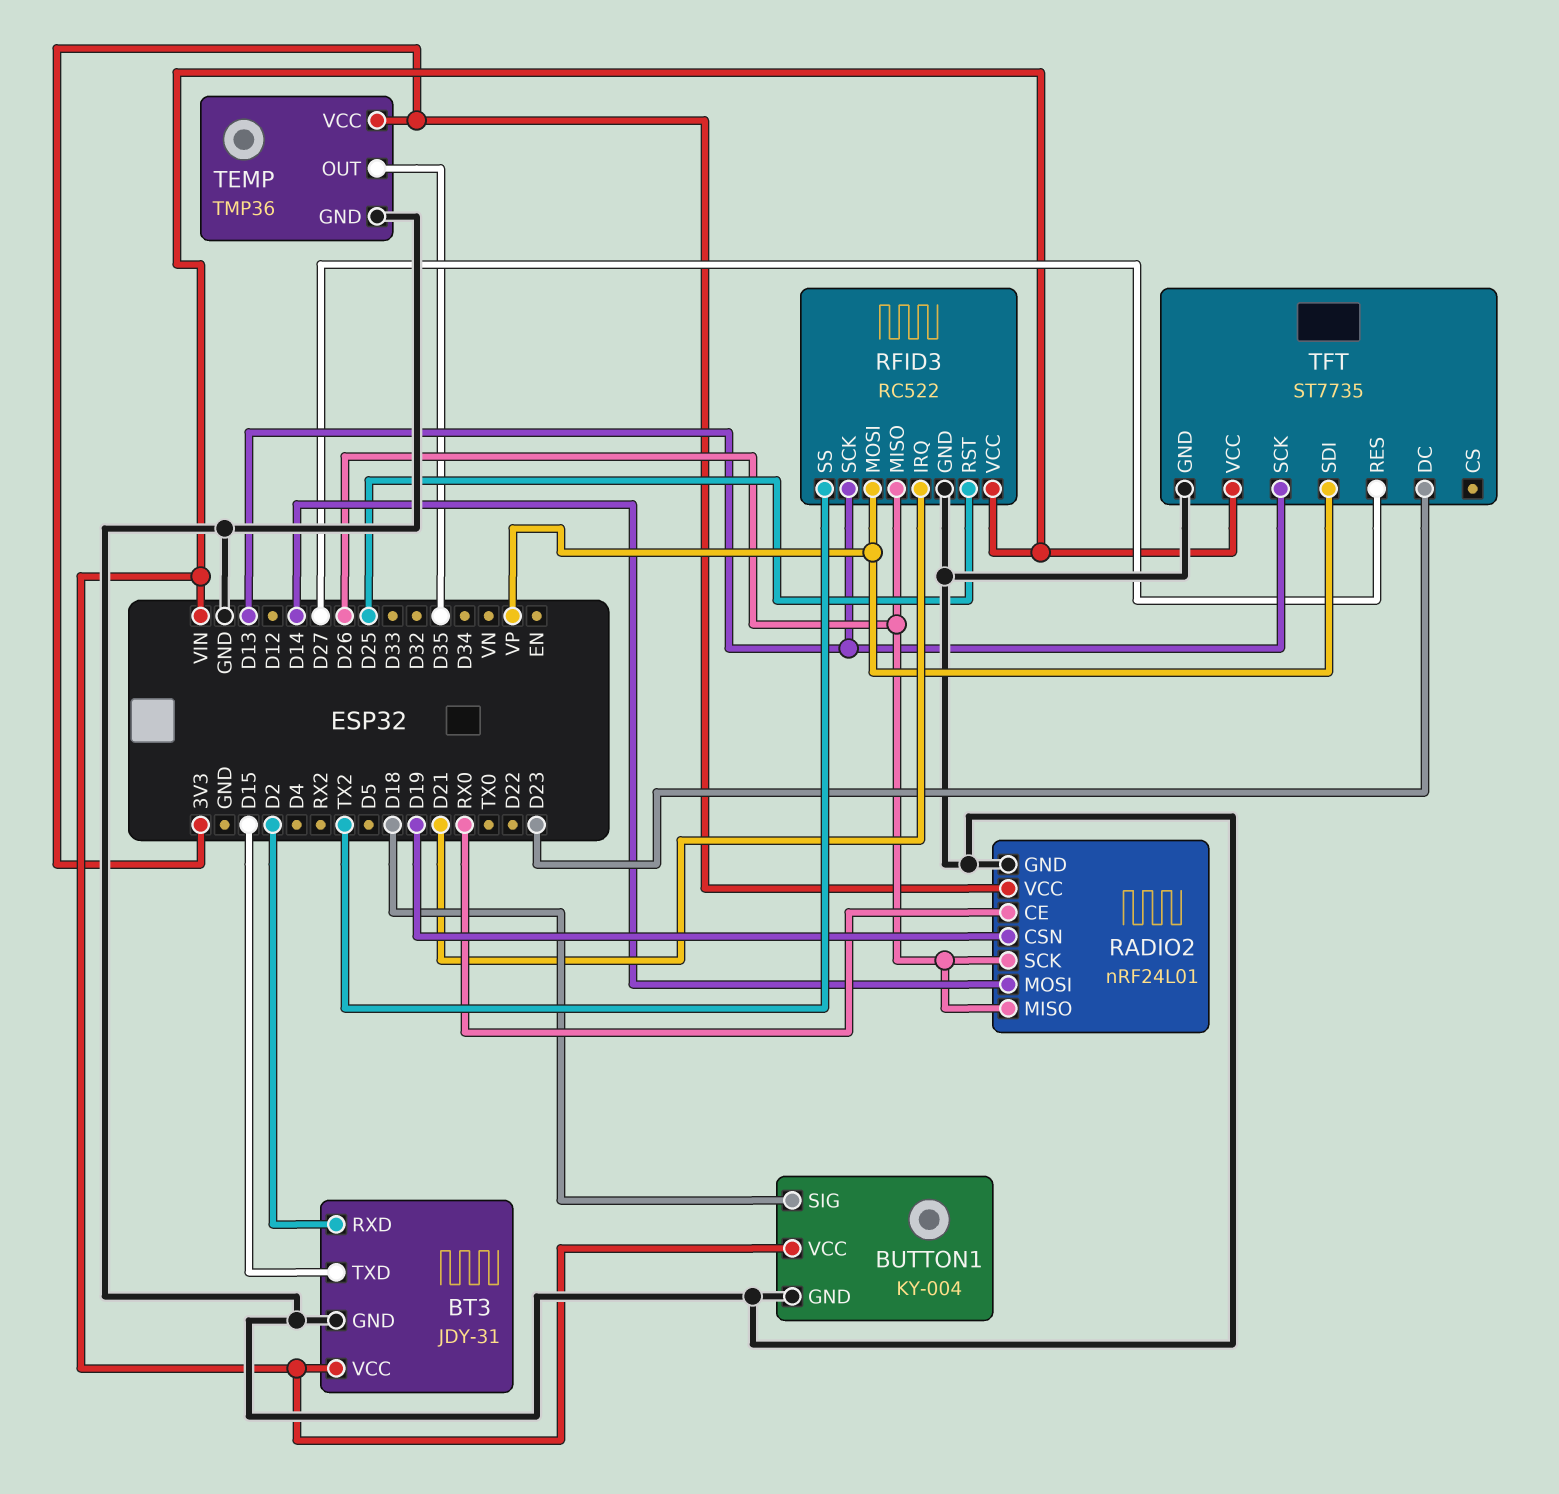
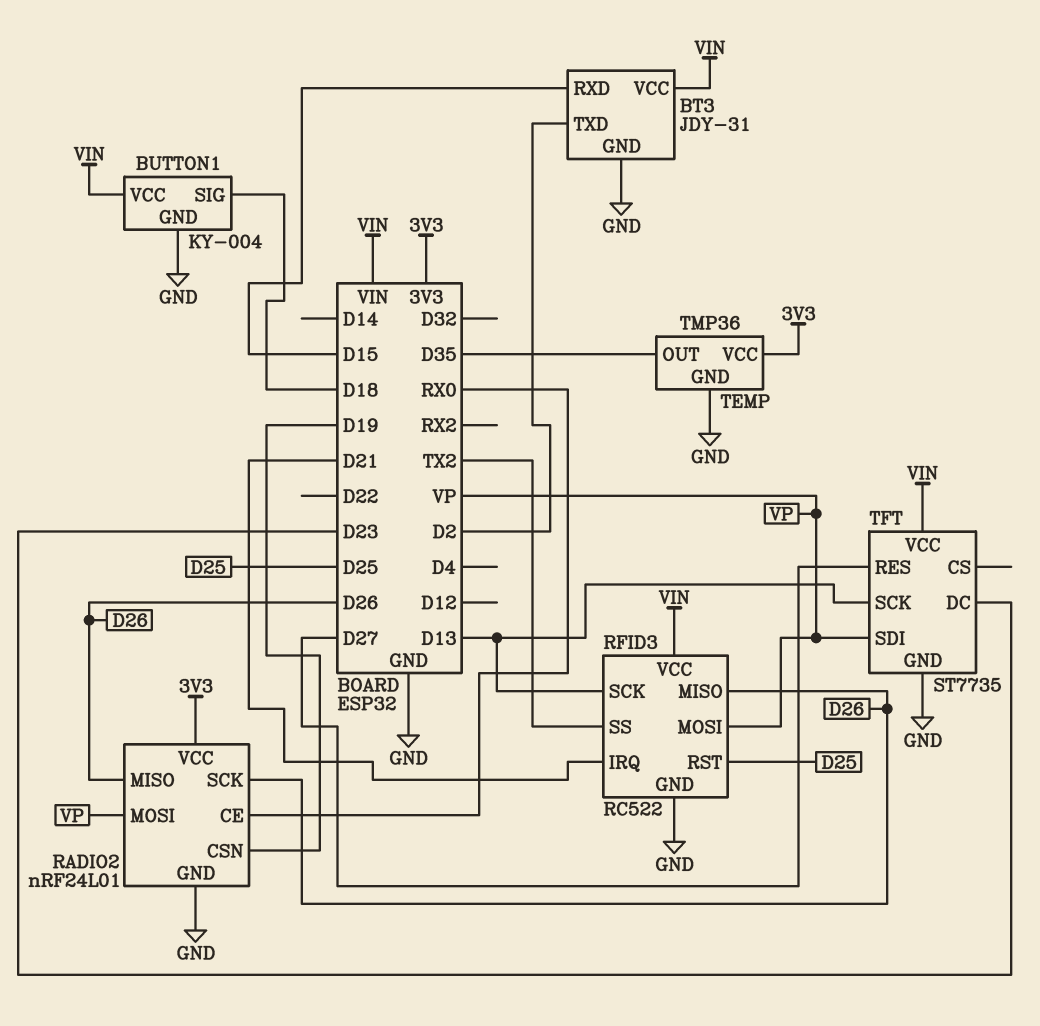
BT3 pin RXD: D2 -> D15
BT3 pin TXD: D15 -> D2
RADIO2 pin MOSI: D14 -> VP

